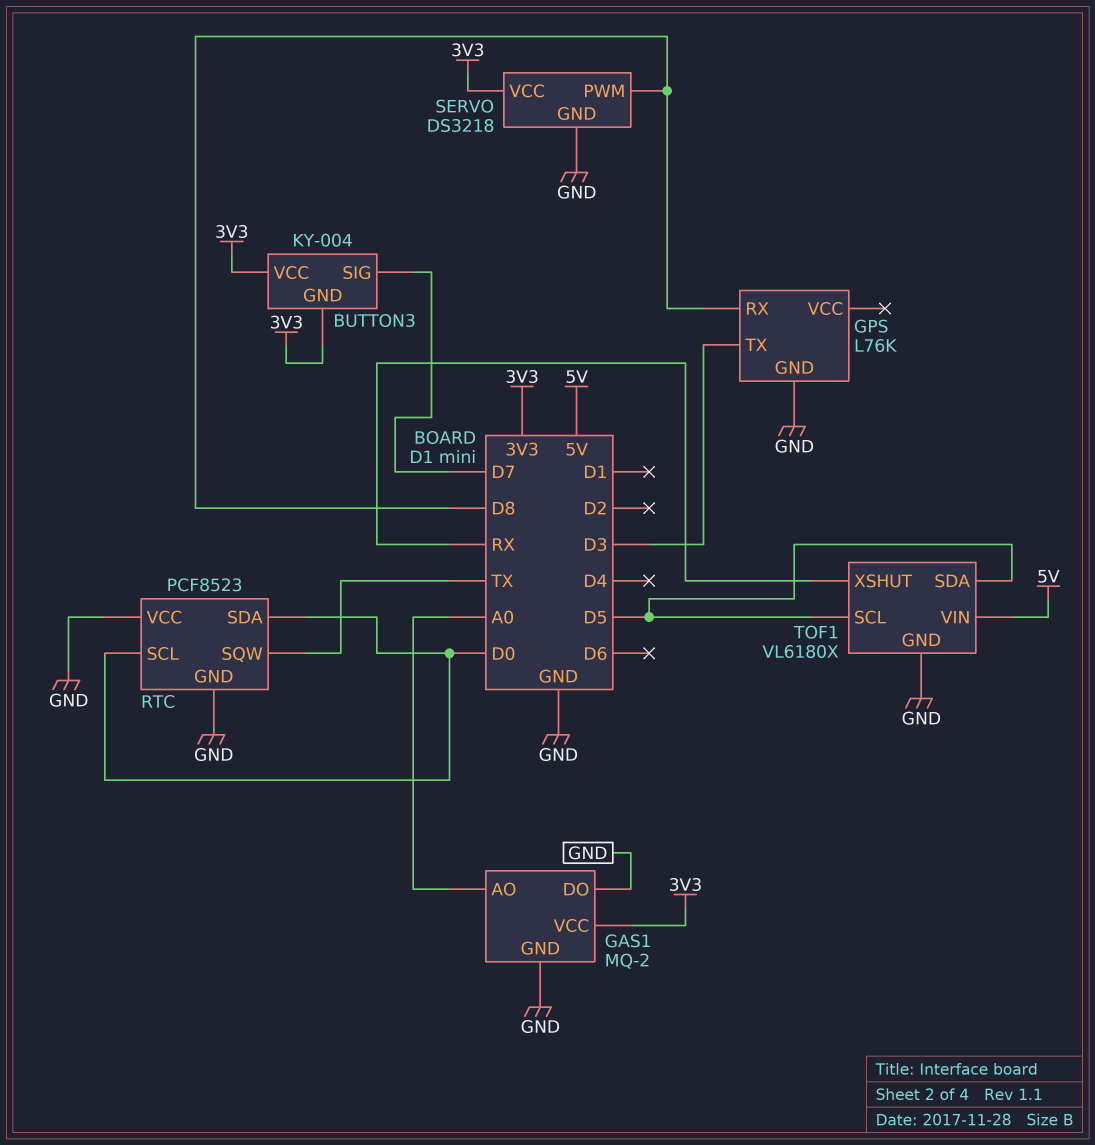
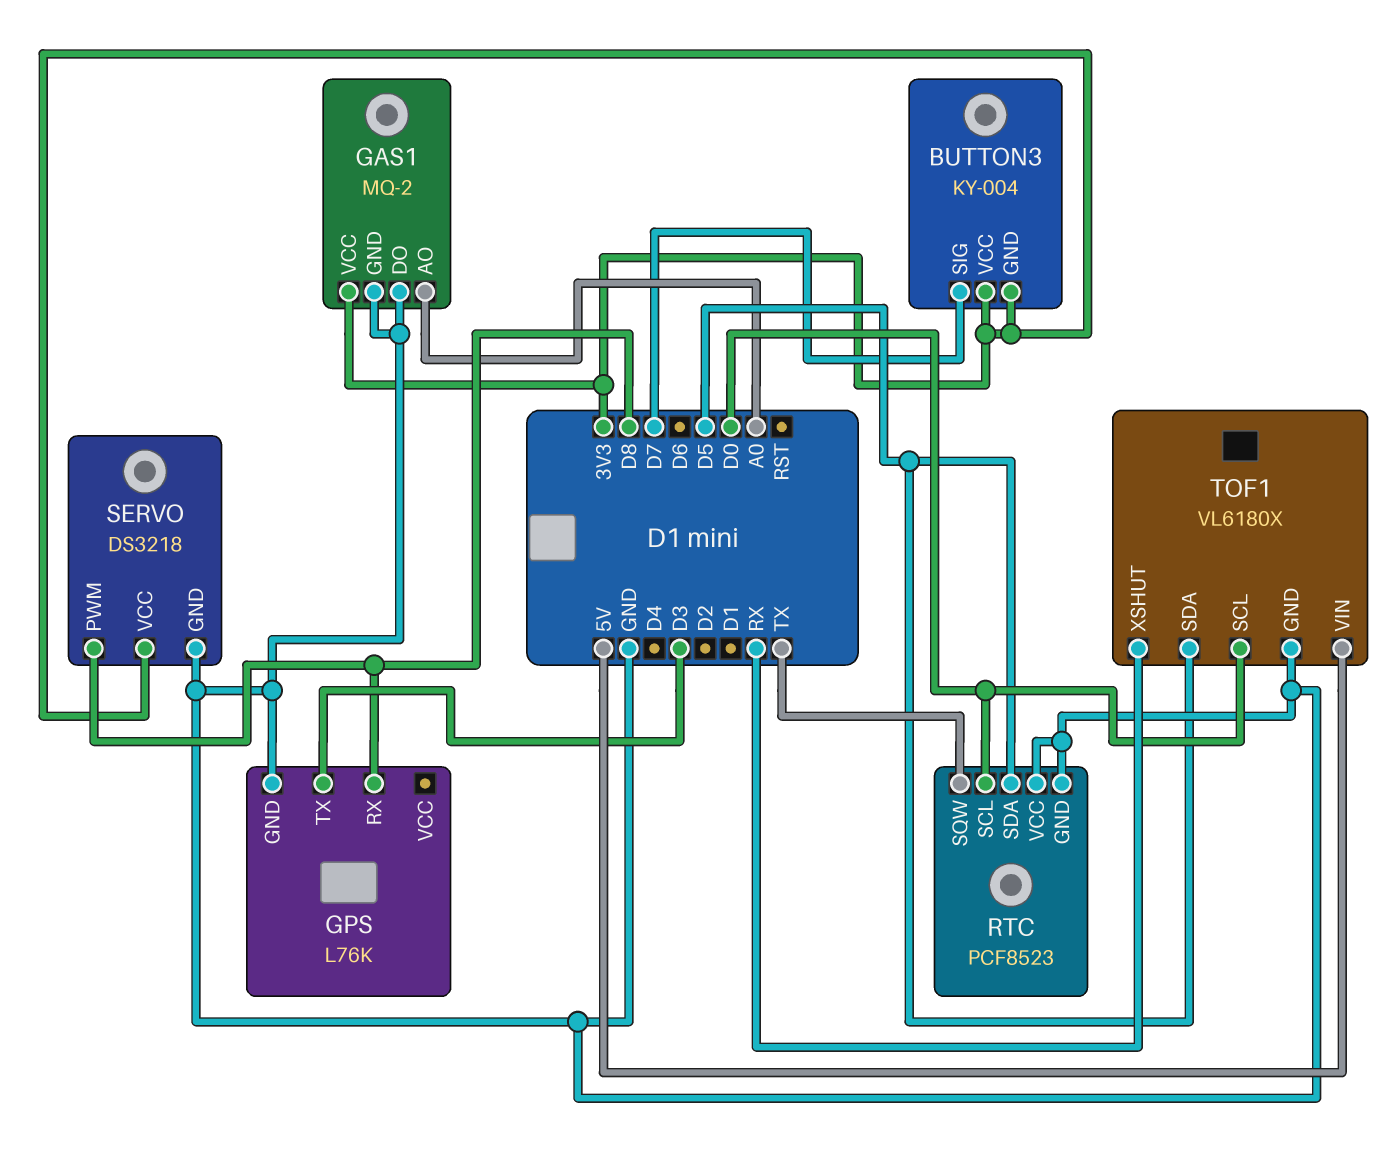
RTC pin SDA: D0 -> D5
TOF1 pin SCL: D5 -> D0

